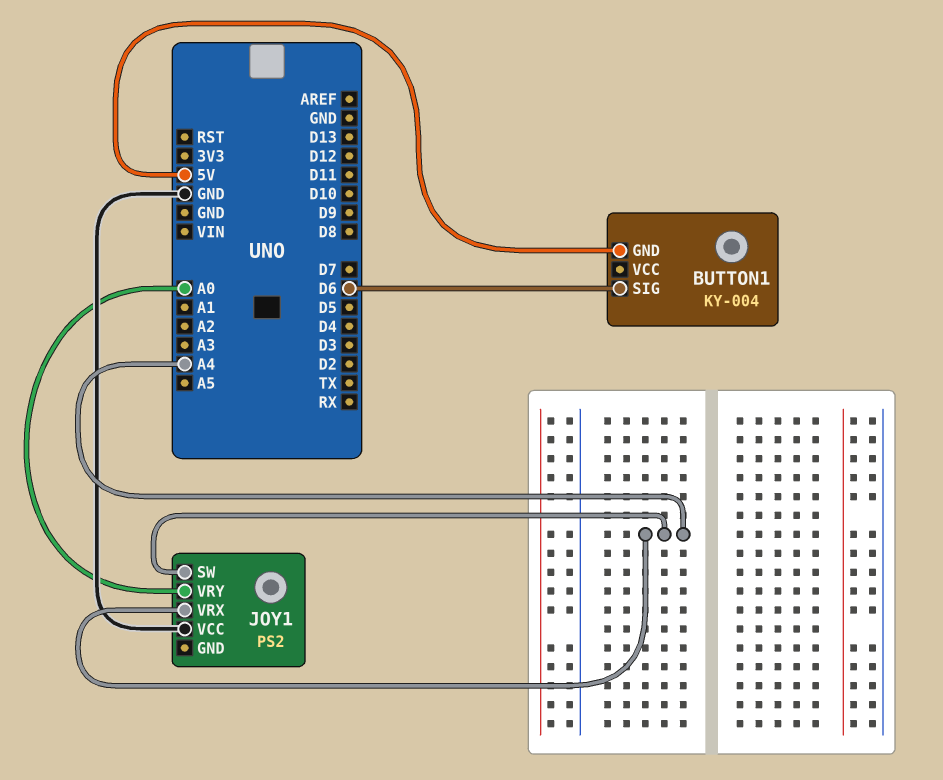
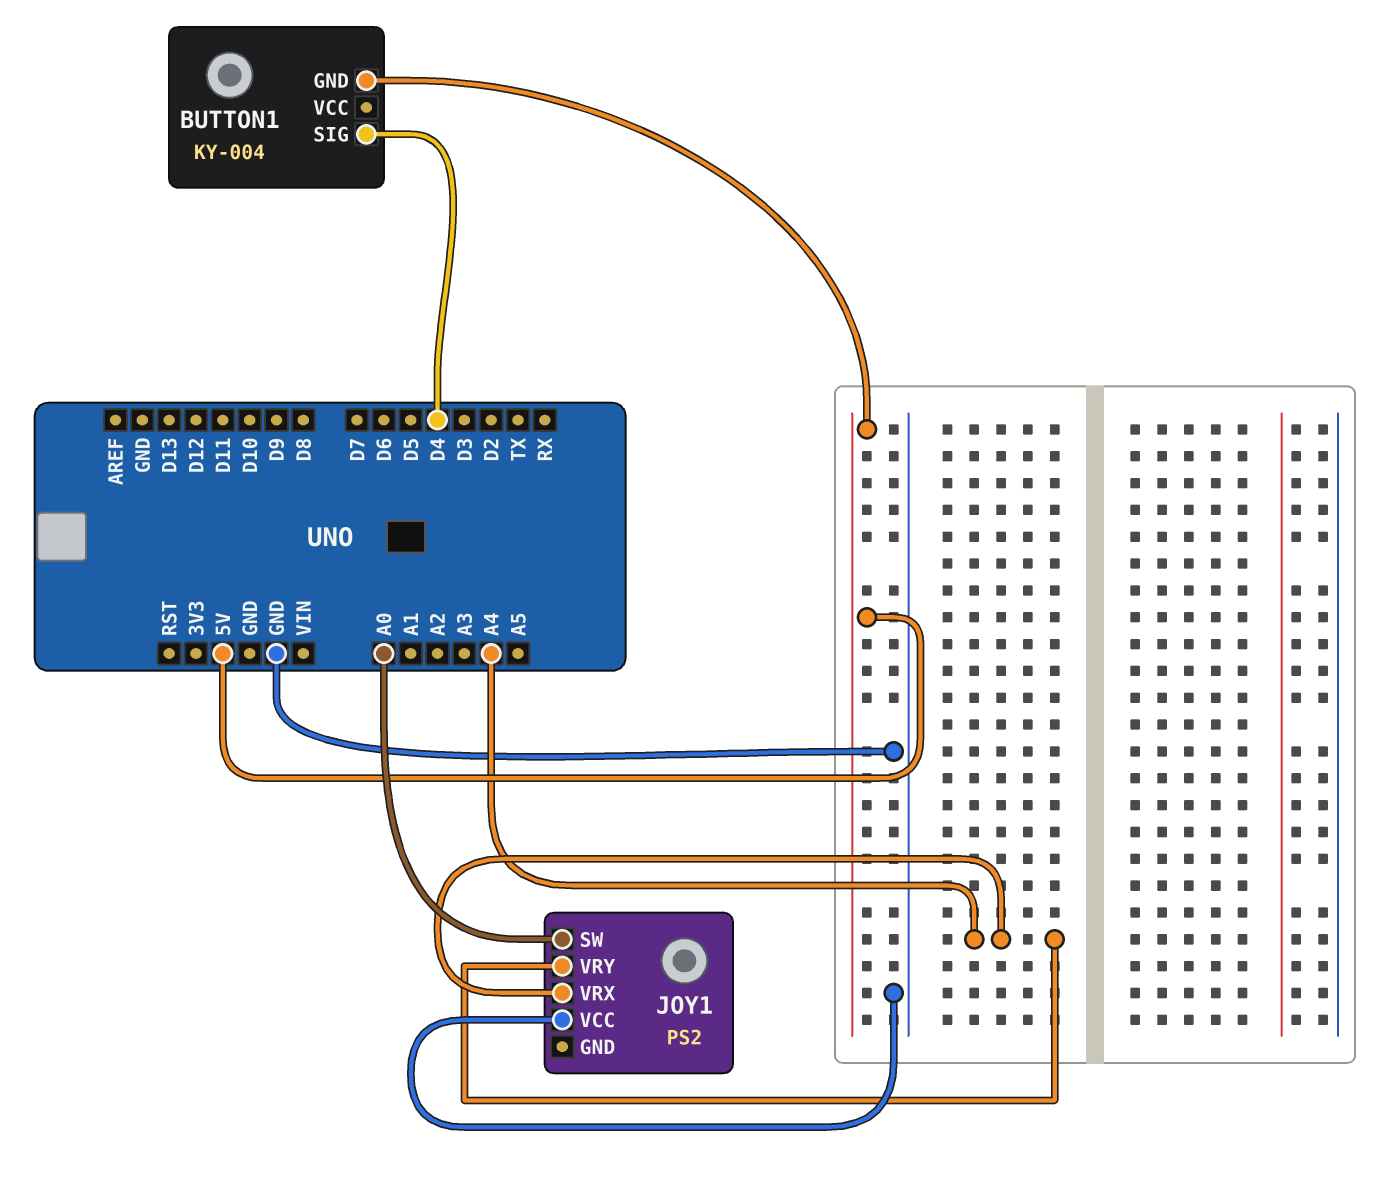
BUTTON1 pin SIG: D6 -> D4
JOY1 pin SW: A4 -> A0
JOY1 pin VRY: A0 -> A4

